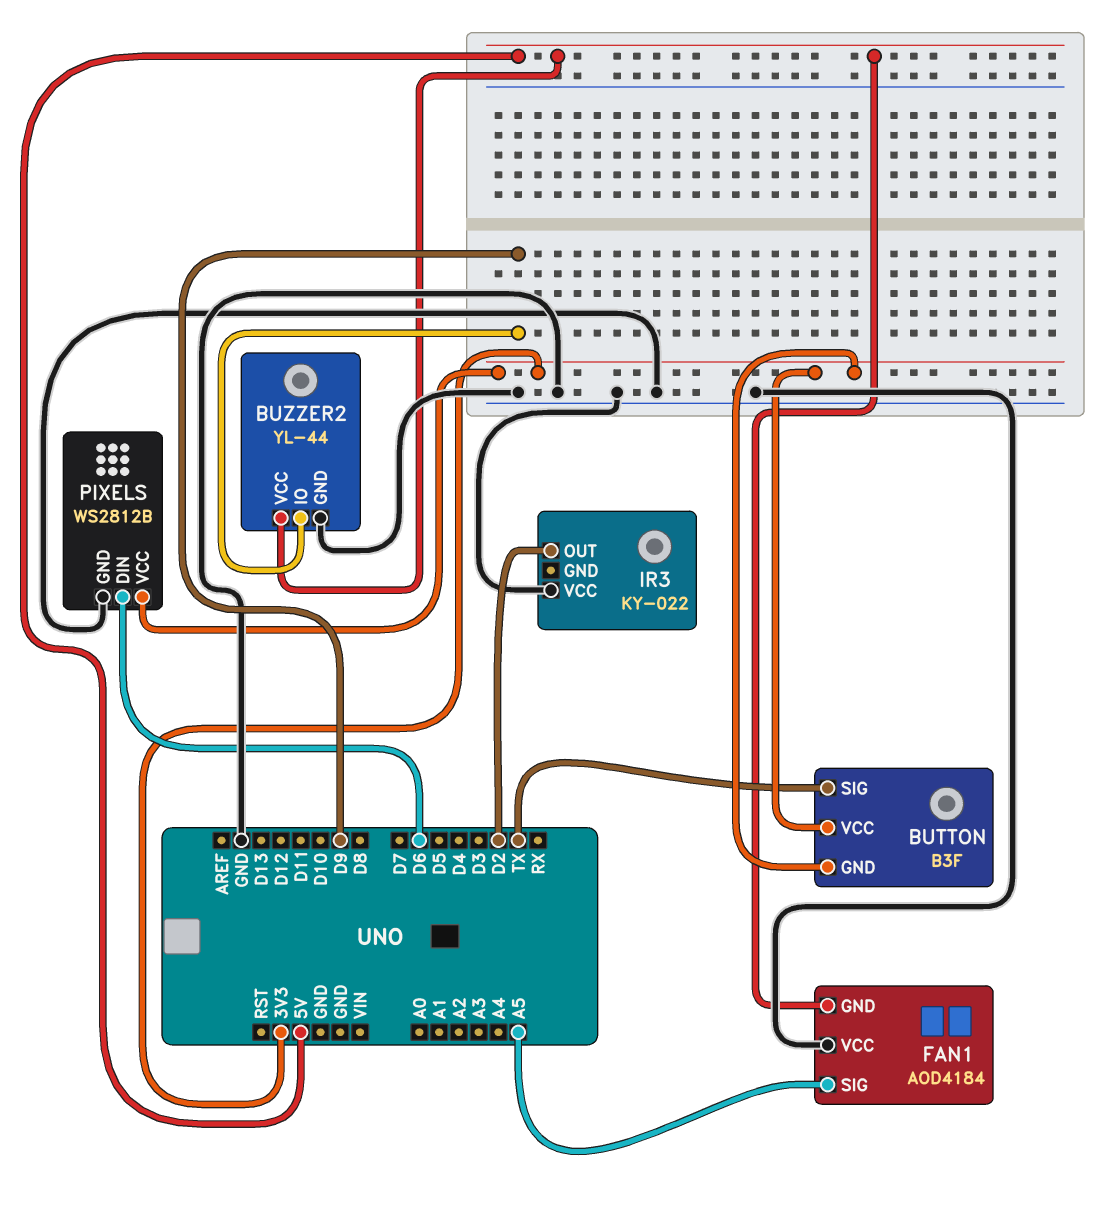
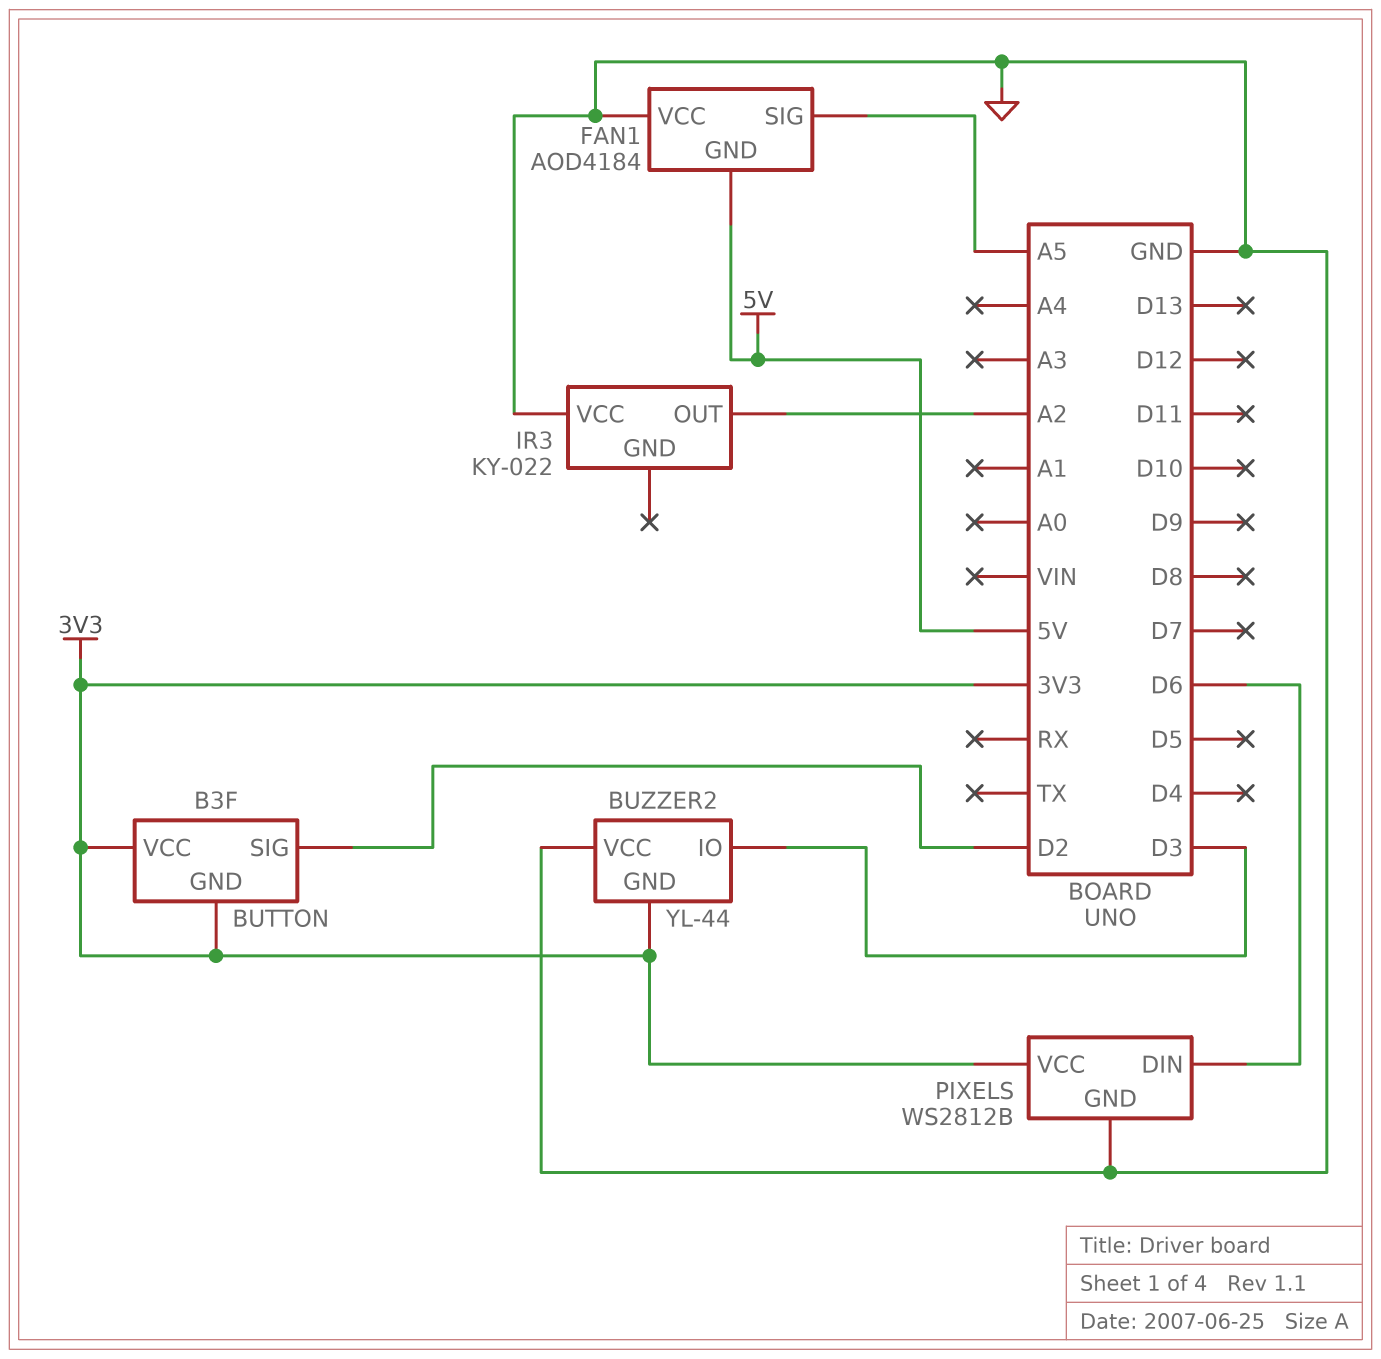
BUTTON pin SIG: TX -> D2
BUZZER2 pin GND: GND -> 3V3
BUZZER2 pin IO: D9 -> D3
BUZZER2 pin VCC: 5V -> GND
IR3 pin OUT: D2 -> A2

